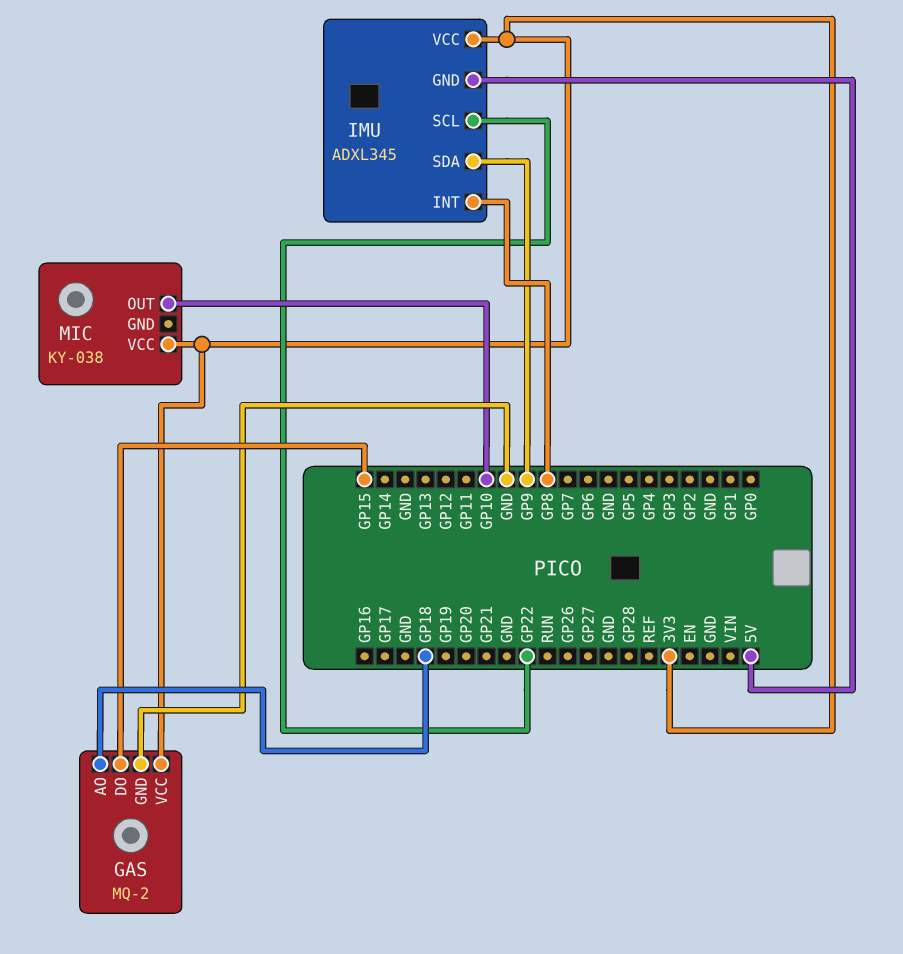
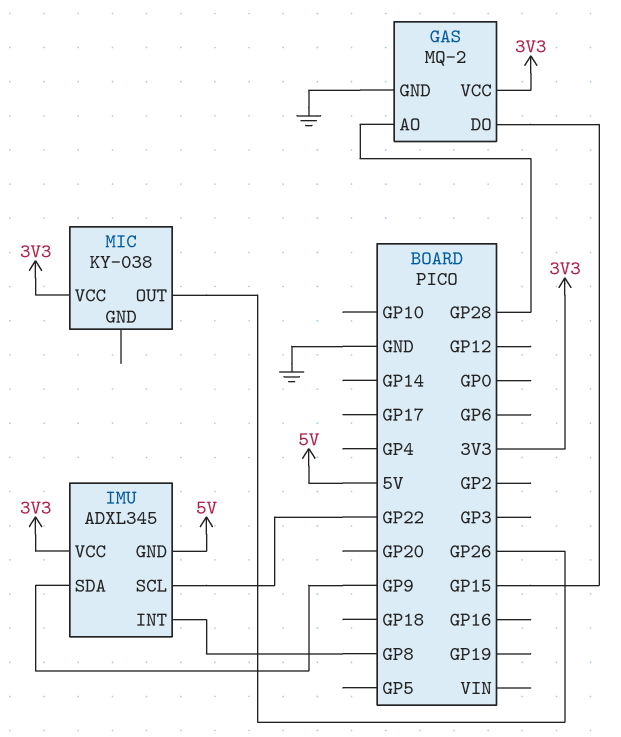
GAS pin AO: GP18 -> GP28
MIC pin OUT: GP10 -> GP26

